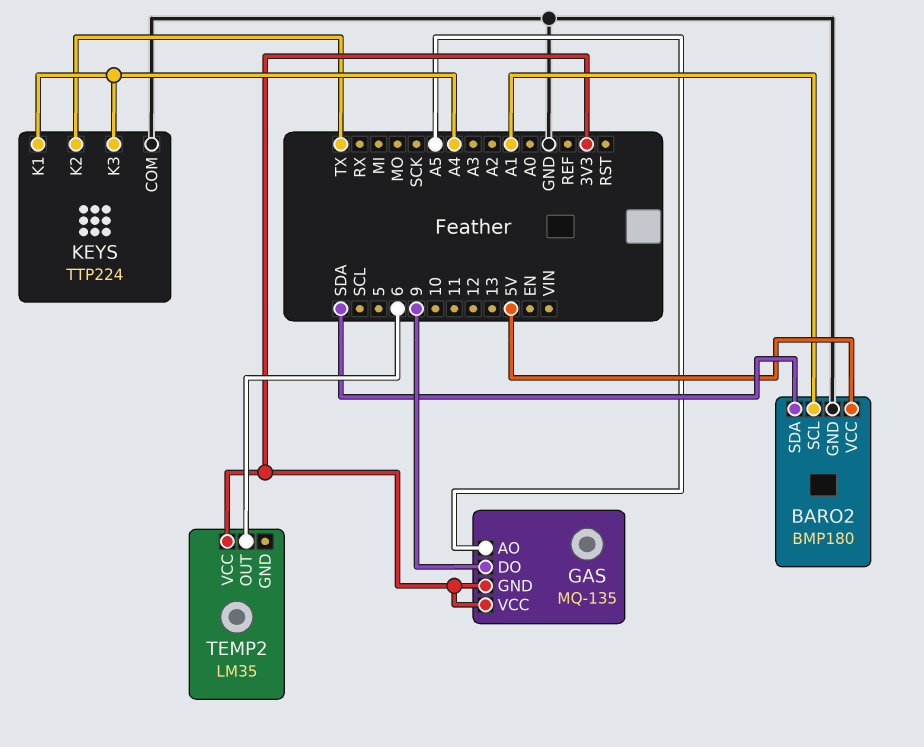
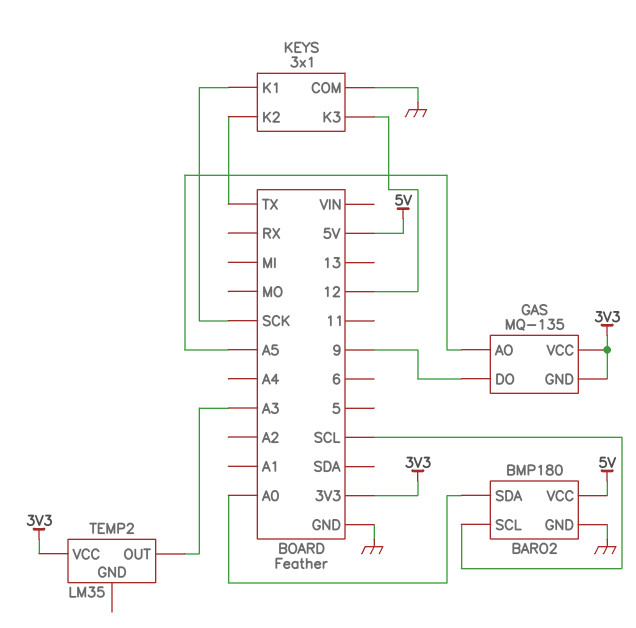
BARO2 pin SCL: A1 -> SCL
BARO2 pin SDA: SDA -> A0
KEYS: TTP224 -> 3x1
KEYS pin K1: A4 -> SCK
KEYS pin K3: A4 -> 12
TEMP2 pin OUT: 6 -> A3

